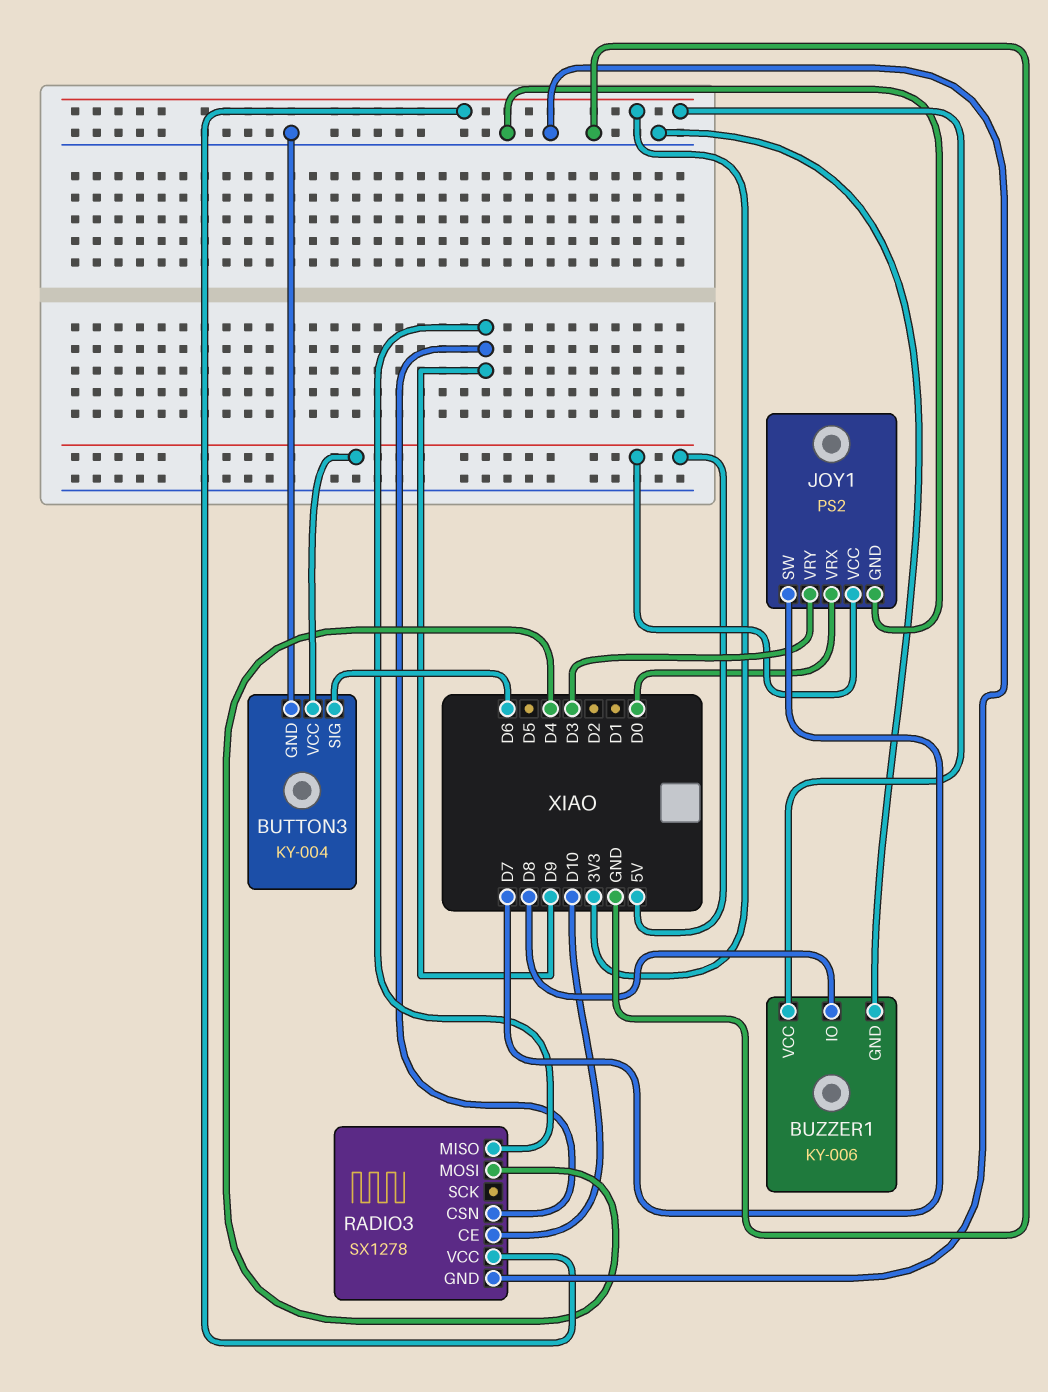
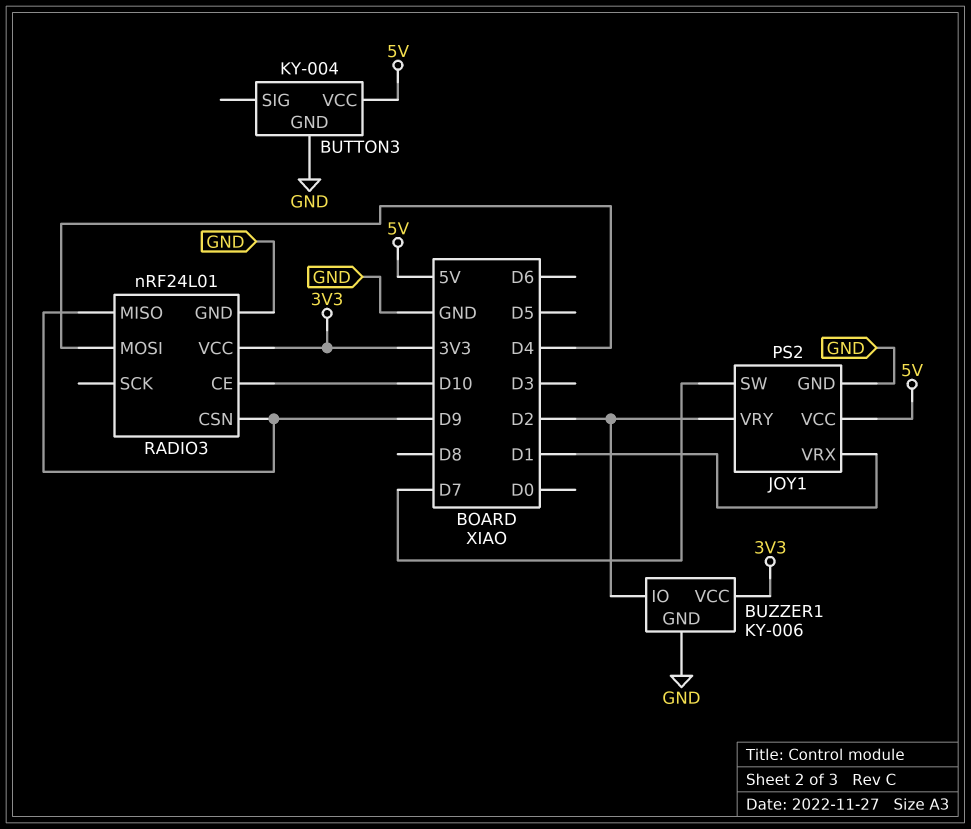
BUTTON3 pin SIG: D6 -> none
BUZZER1 pin IO: D8 -> D2
JOY1 pin VRX: D0 -> D1
JOY1 pin VRY: D3 -> D2
RADIO3: SX1278 -> nRF24L01

